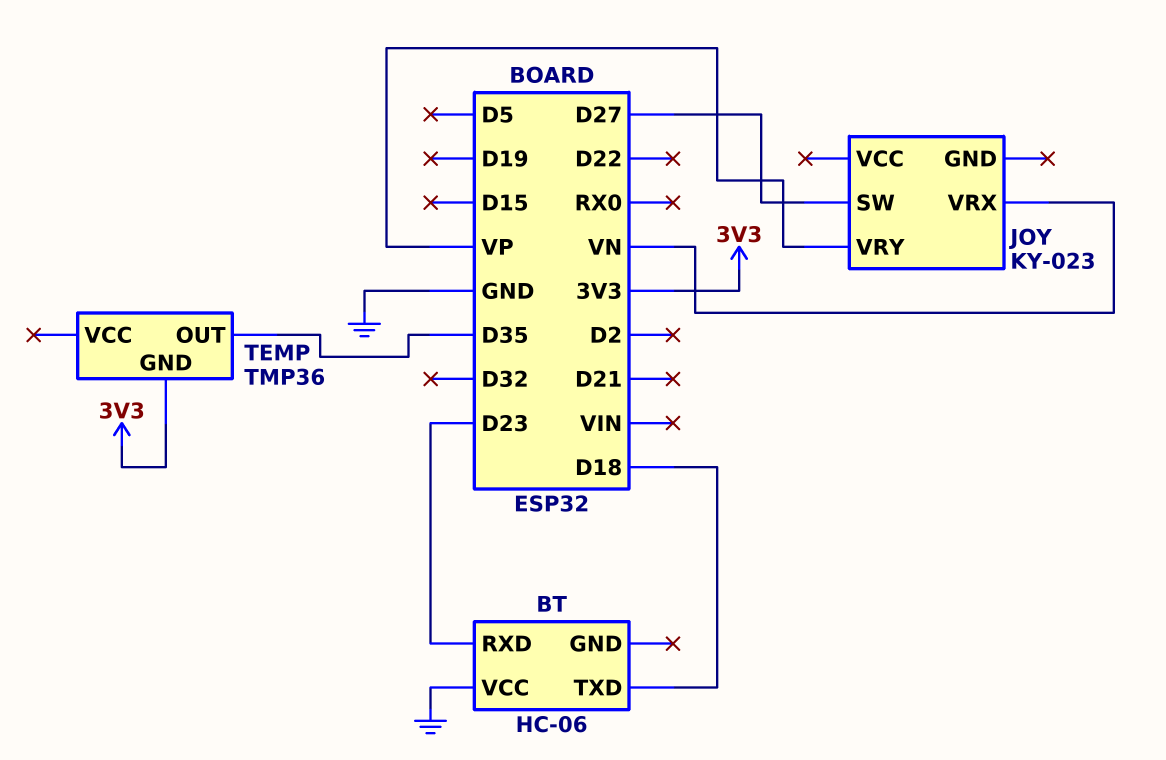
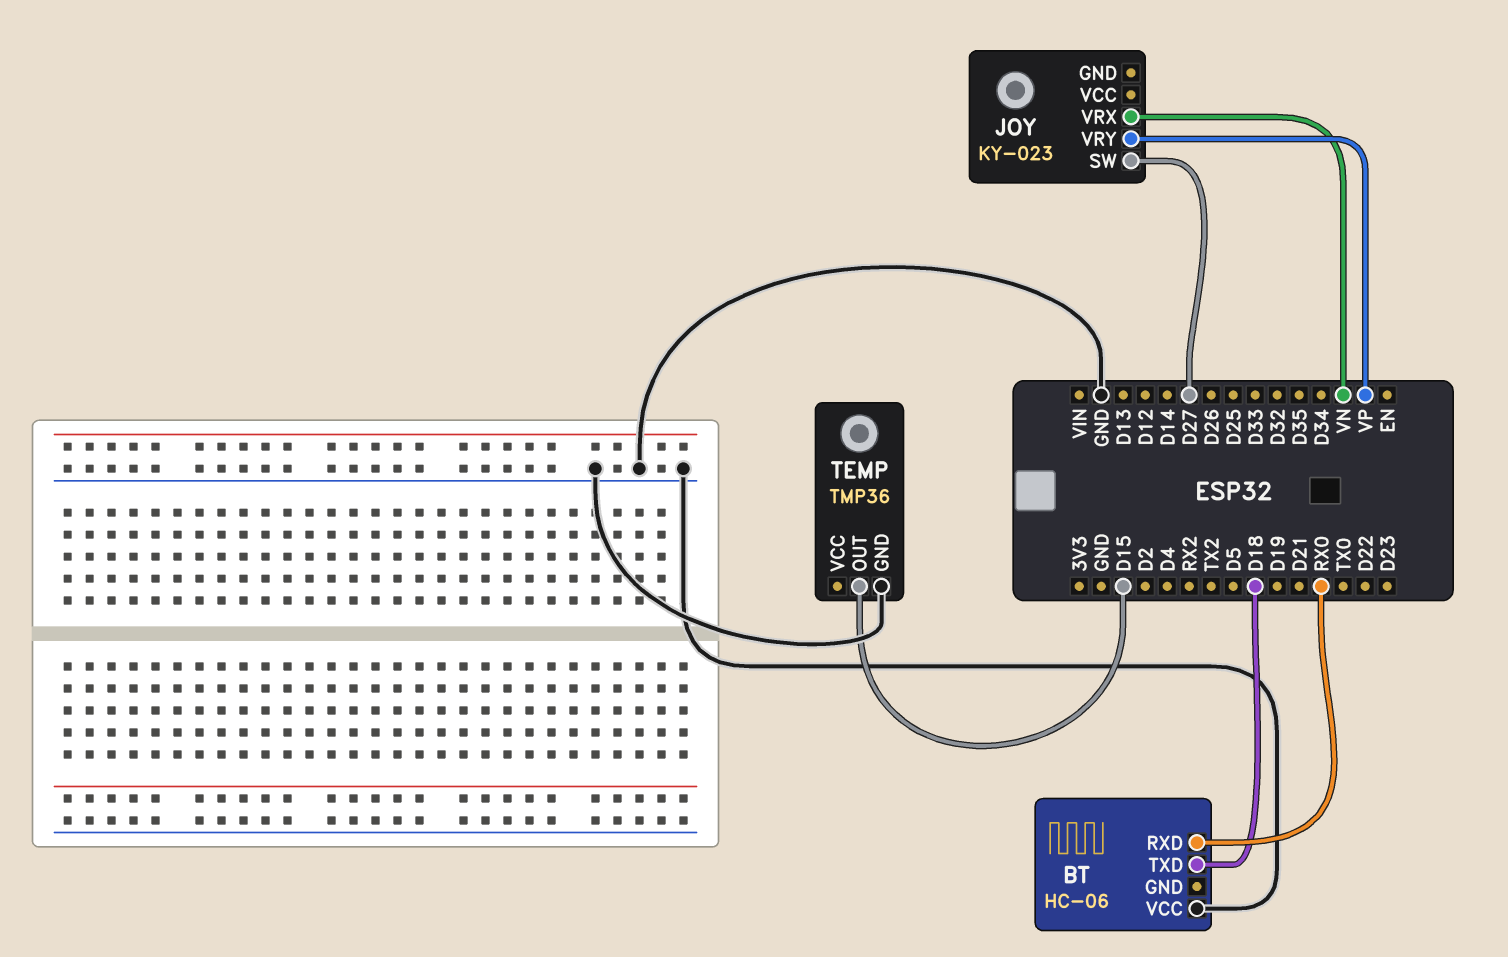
BT pin RXD: D23 -> RX0
TEMP pin GND: 3V3 -> GND
TEMP pin OUT: D35 -> D15

